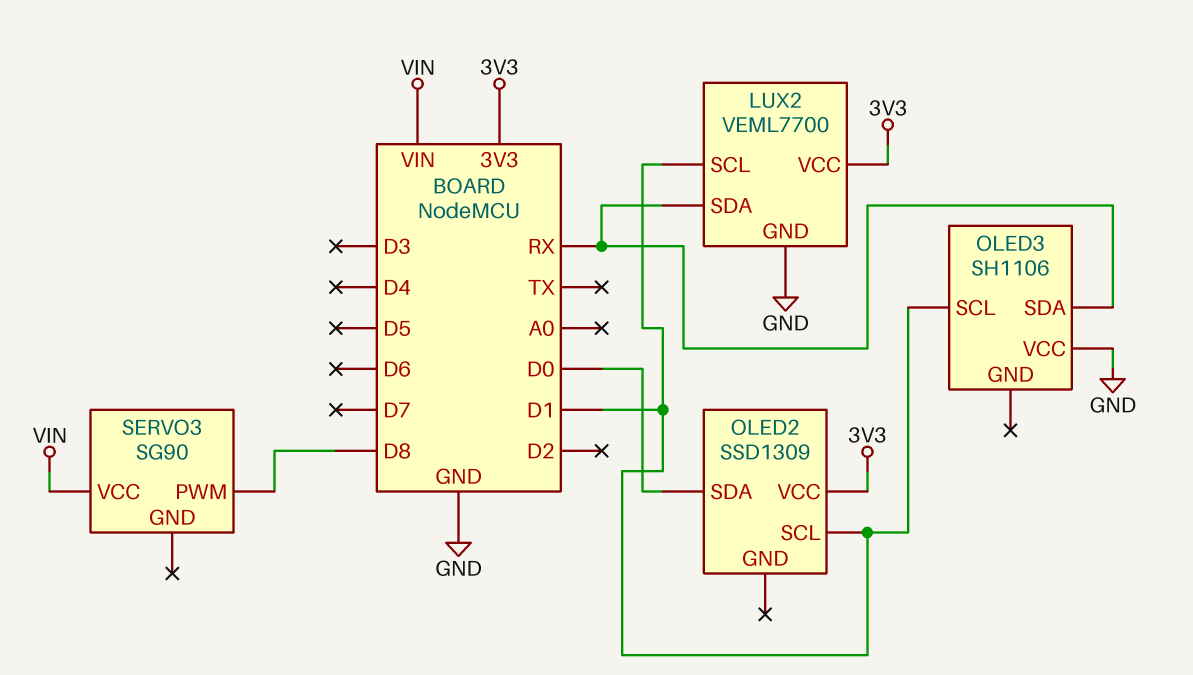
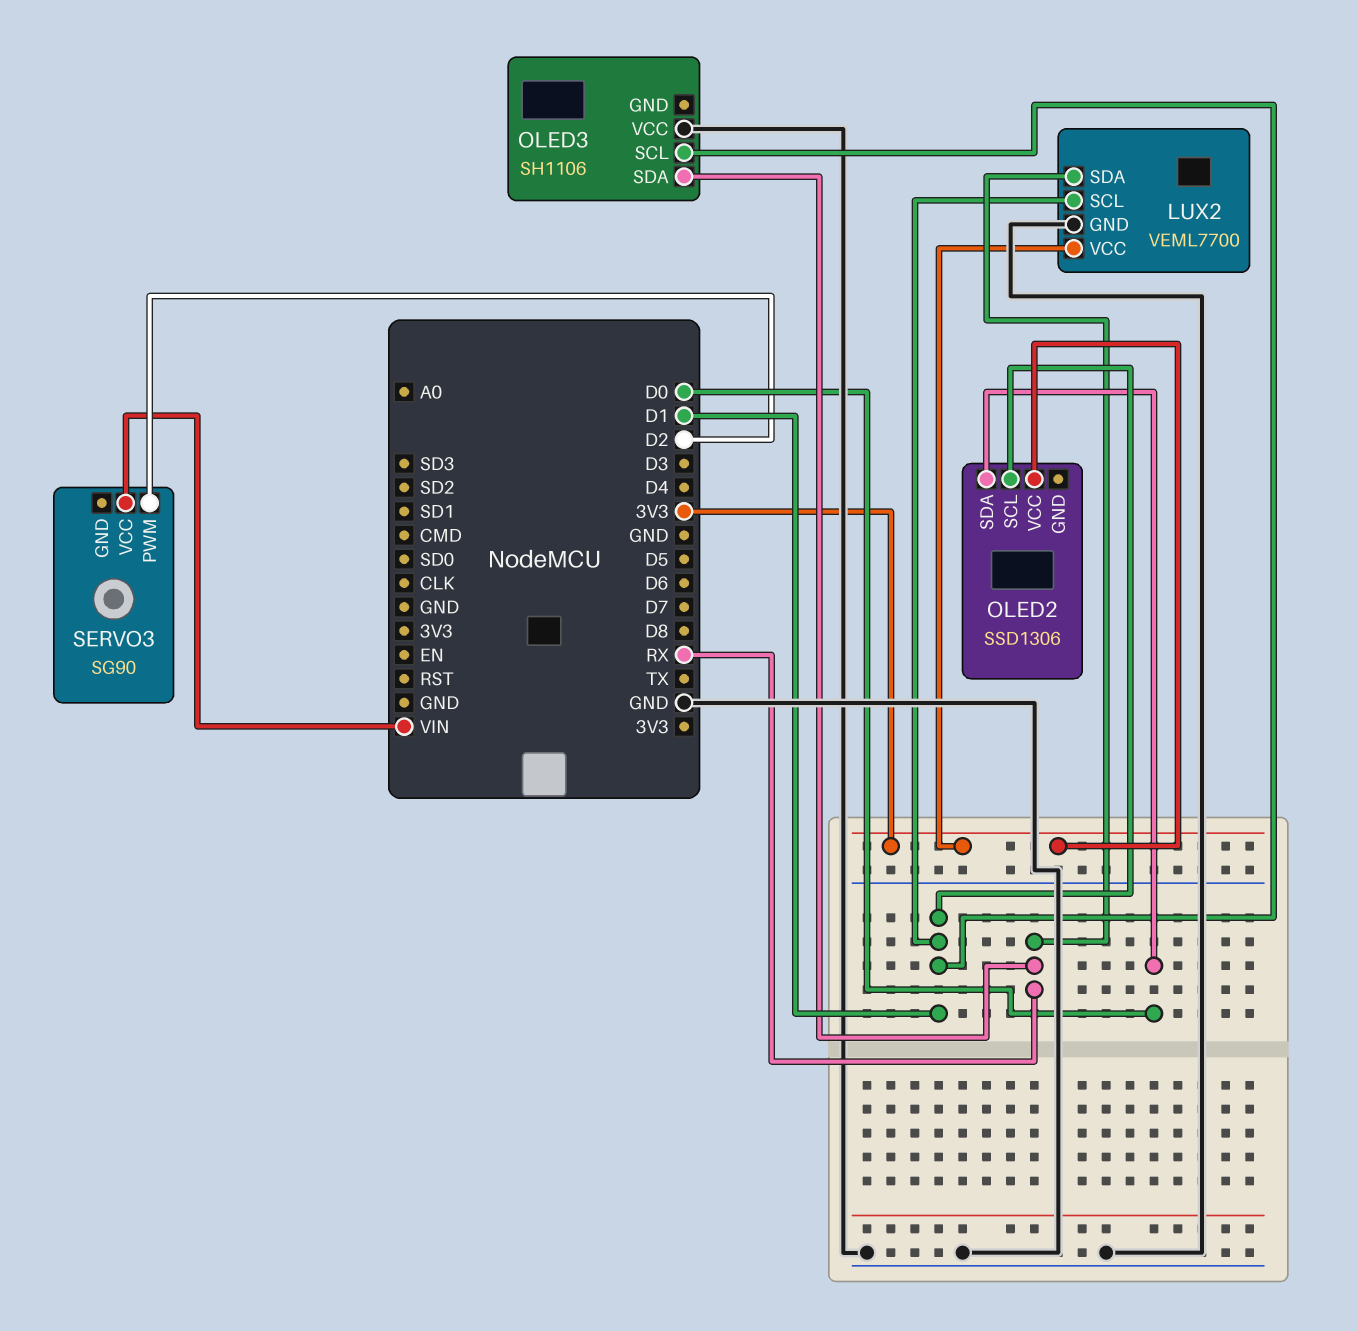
OLED2: SSD1309 -> SSD1306
SERVO3 pin PWM: D8 -> D2

